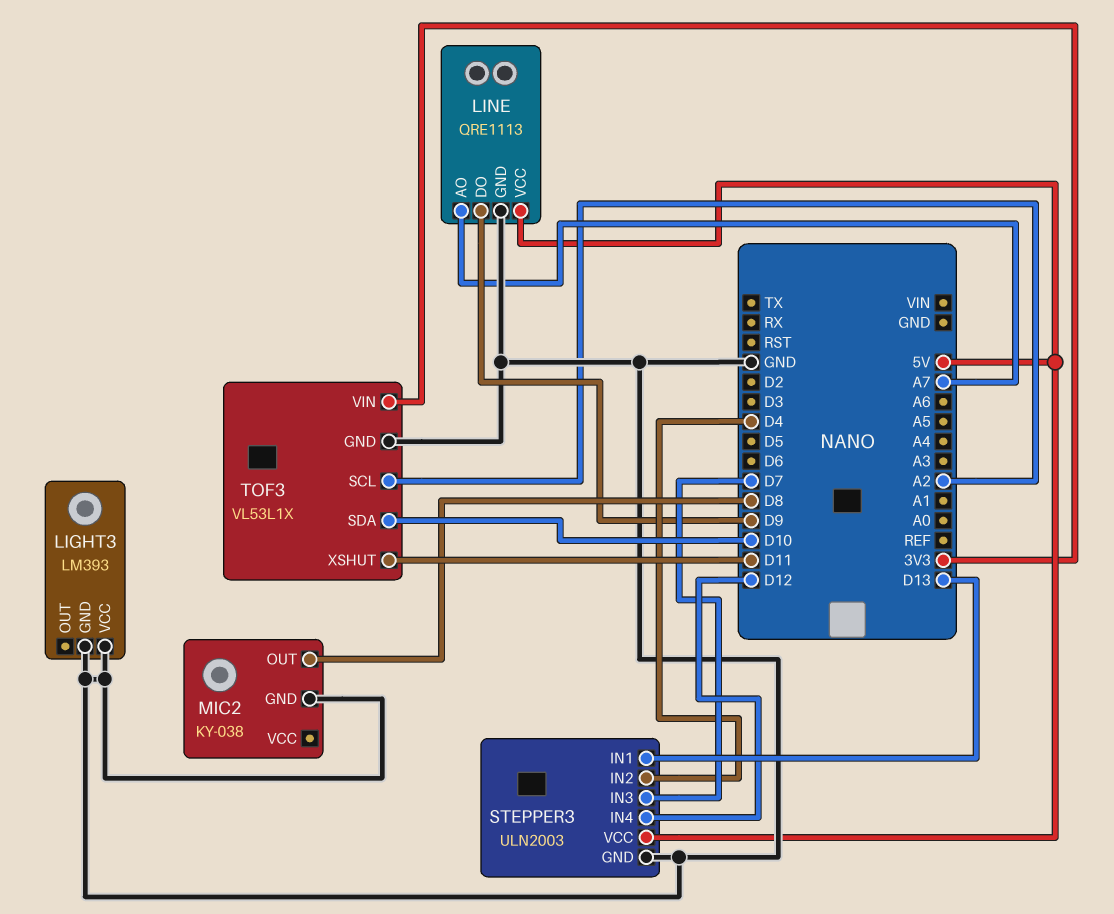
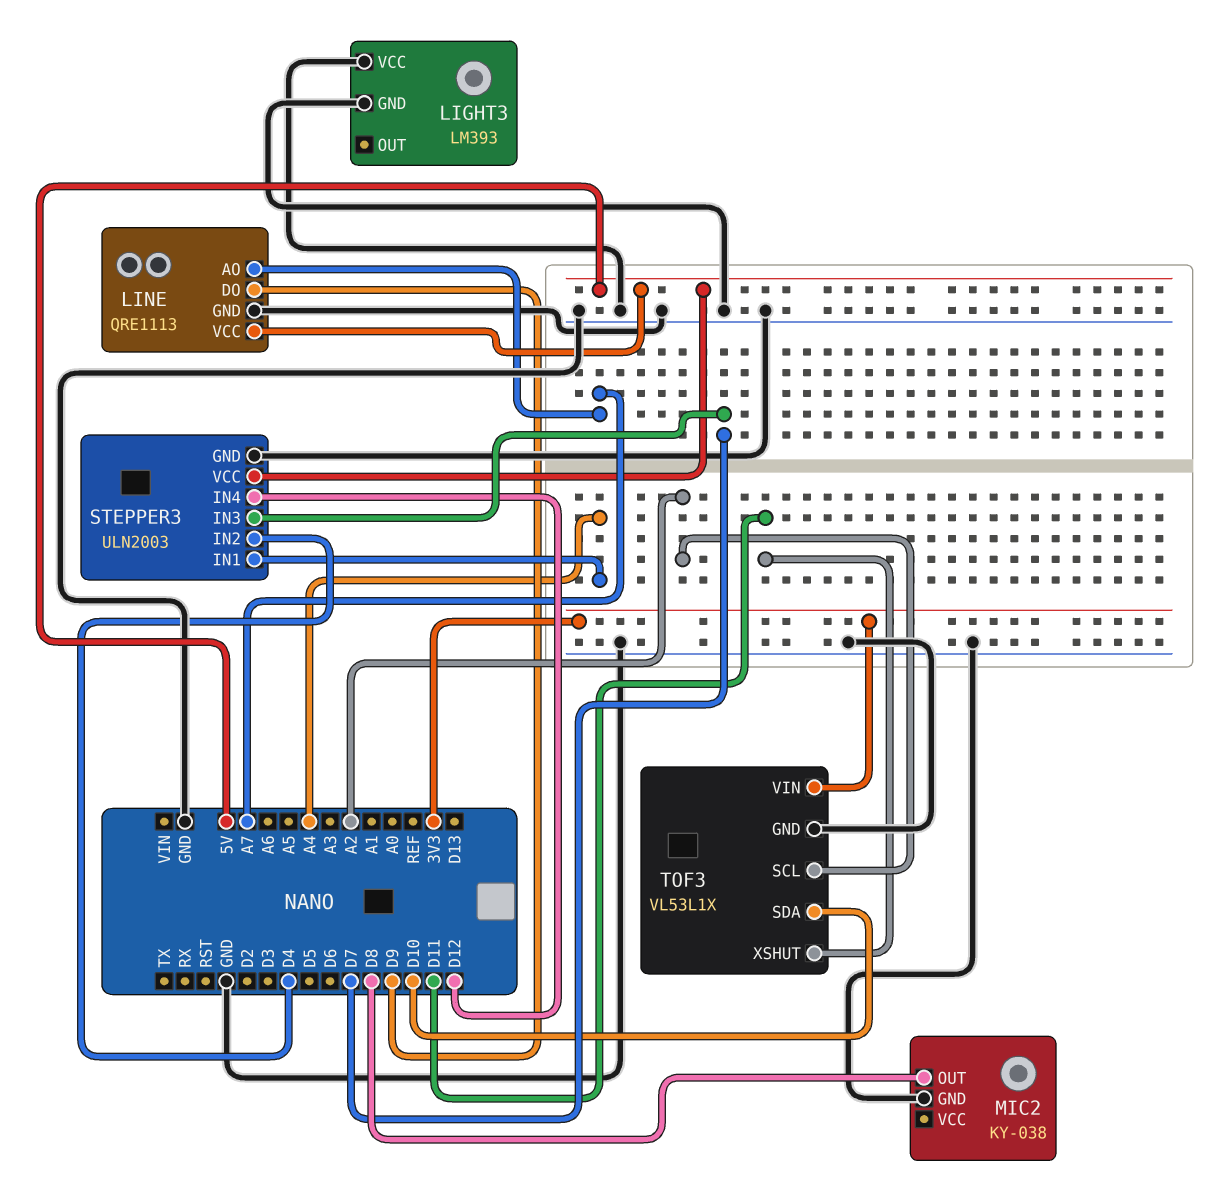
STEPPER3 pin IN1: D13 -> A4

